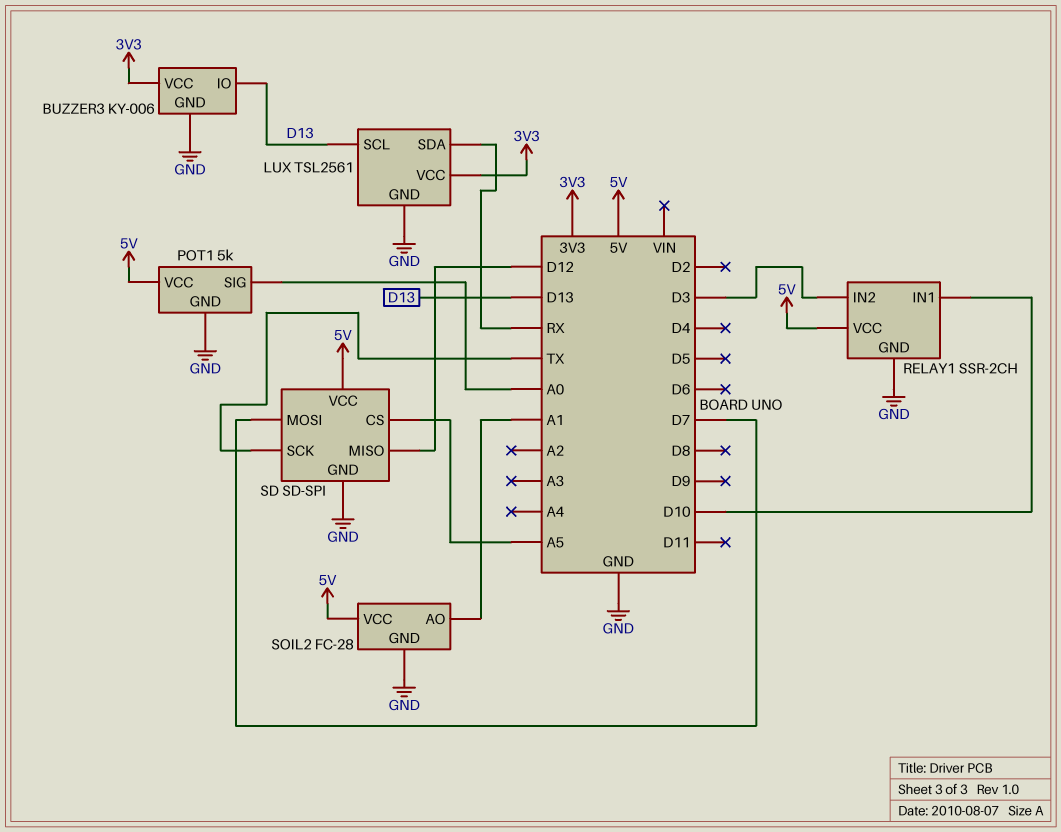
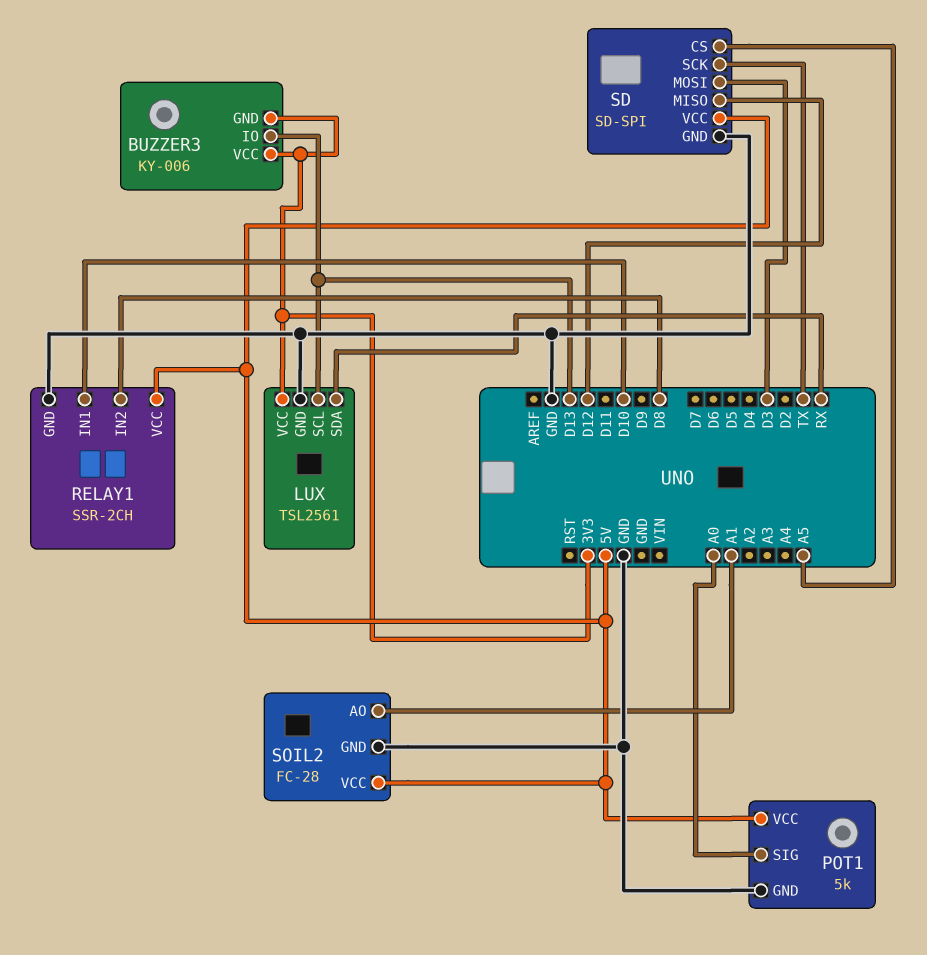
BUZZER3 pin GND: GND -> 3V3
RELAY1 pin IN2: D3 -> D8
SD pin MOSI: D7 -> D3

